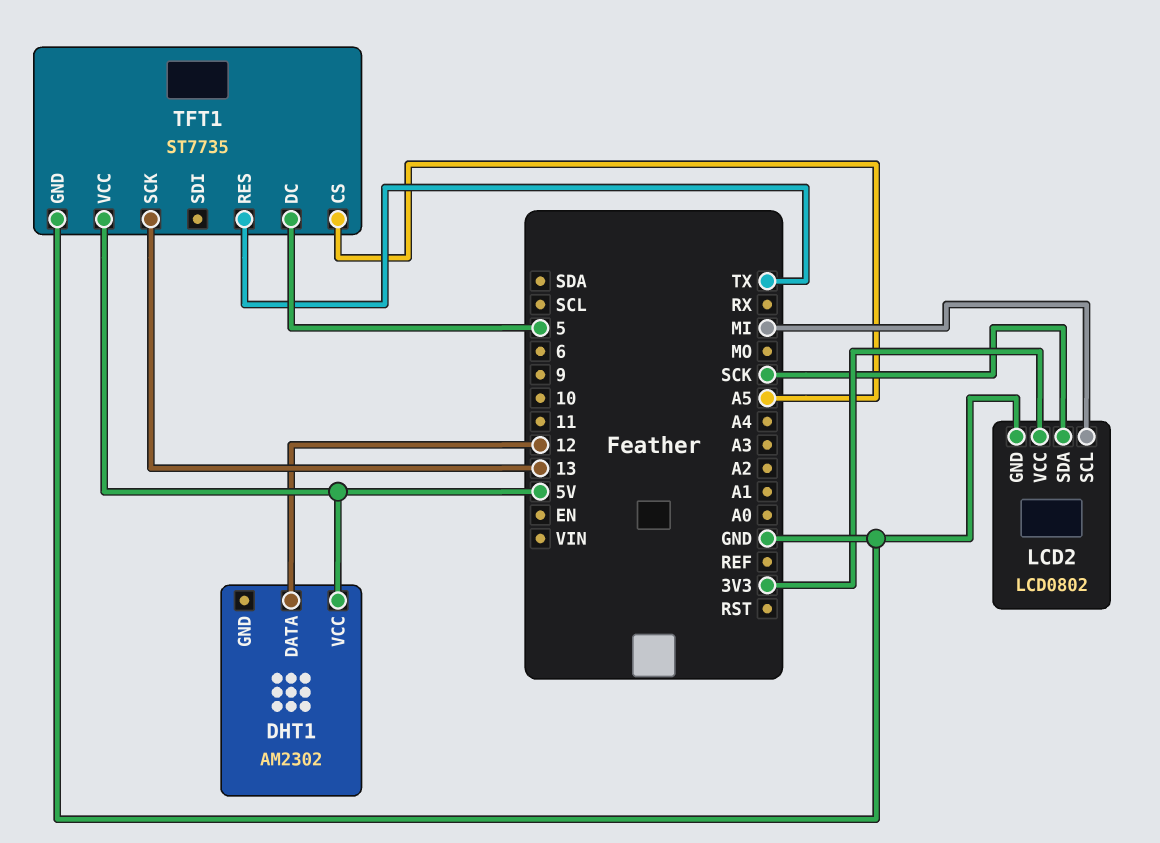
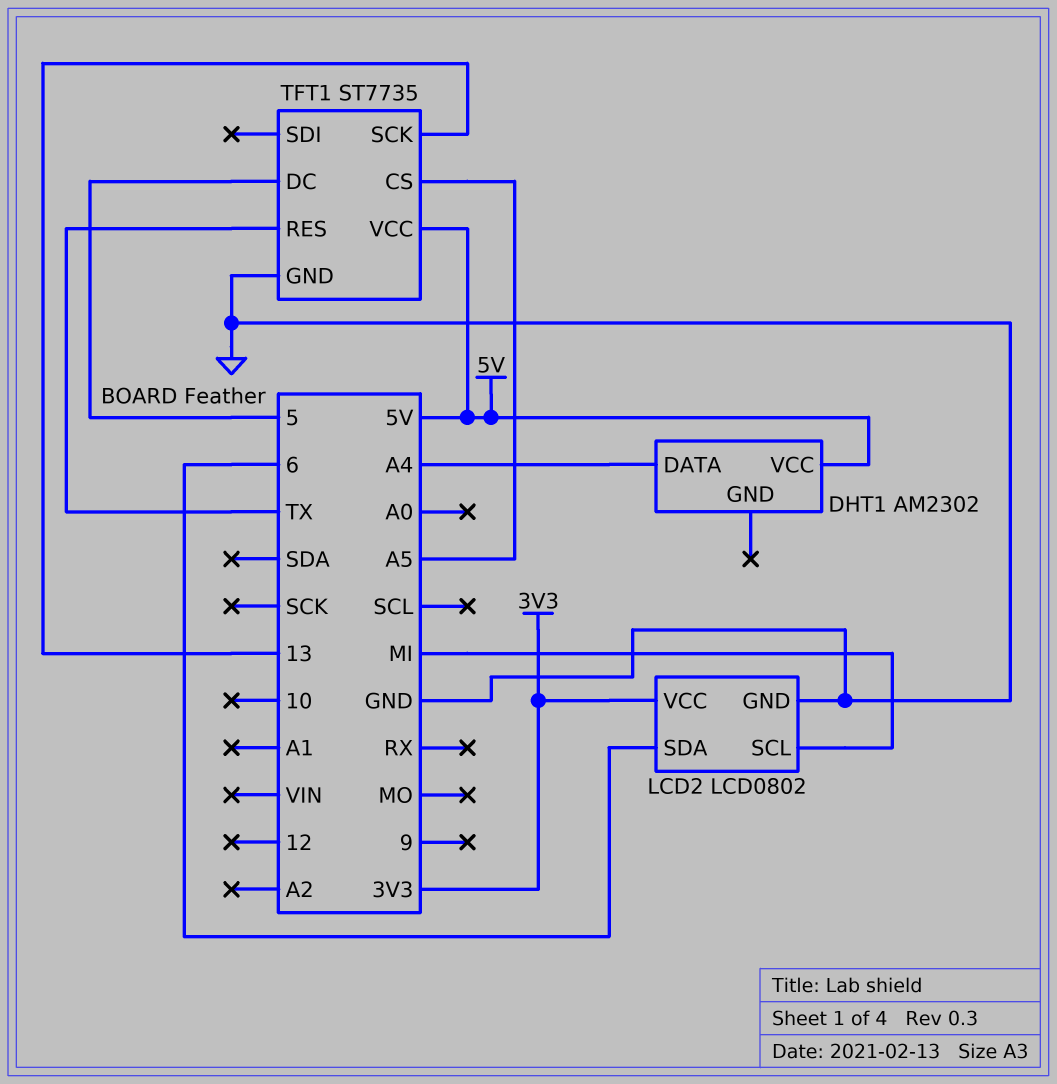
DHT1 pin DATA: 12 -> A4
LCD2 pin SDA: SCK -> 6

